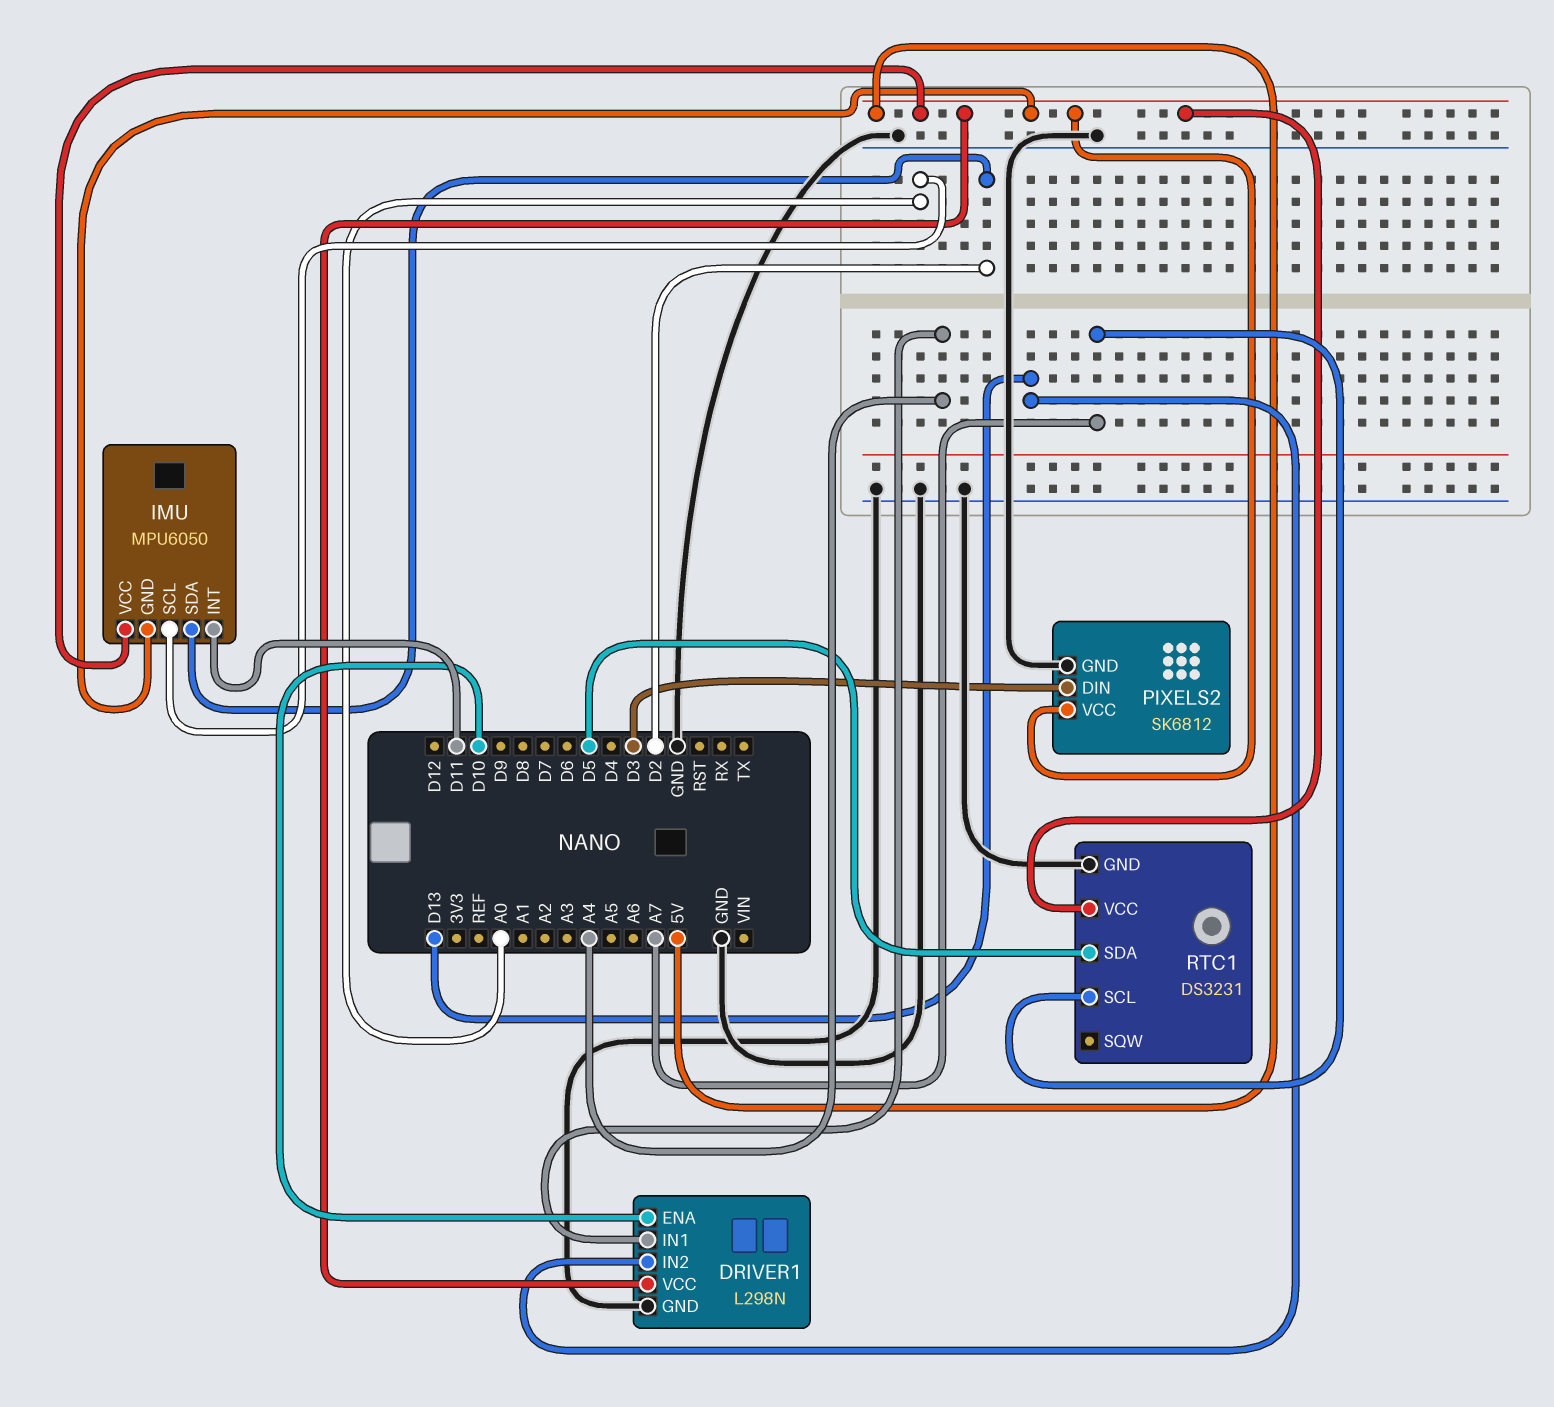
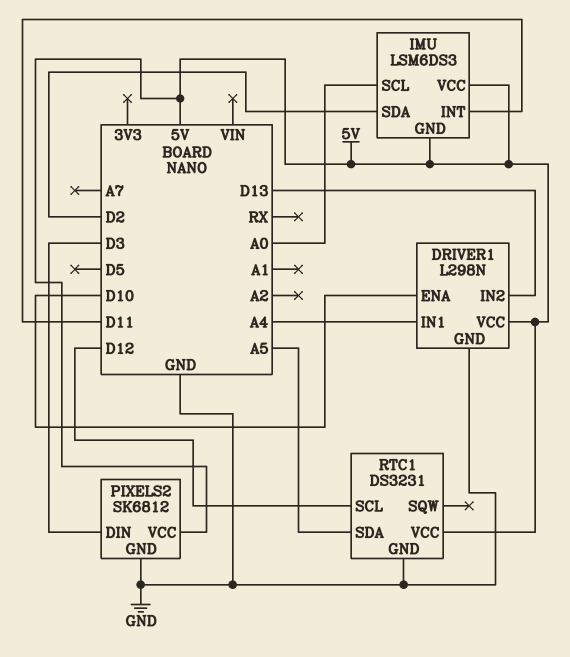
IMU: MPU6050 -> LSM6DS3
RTC1 pin SCL: A7 -> D12
RTC1 pin SDA: D5 -> A5

